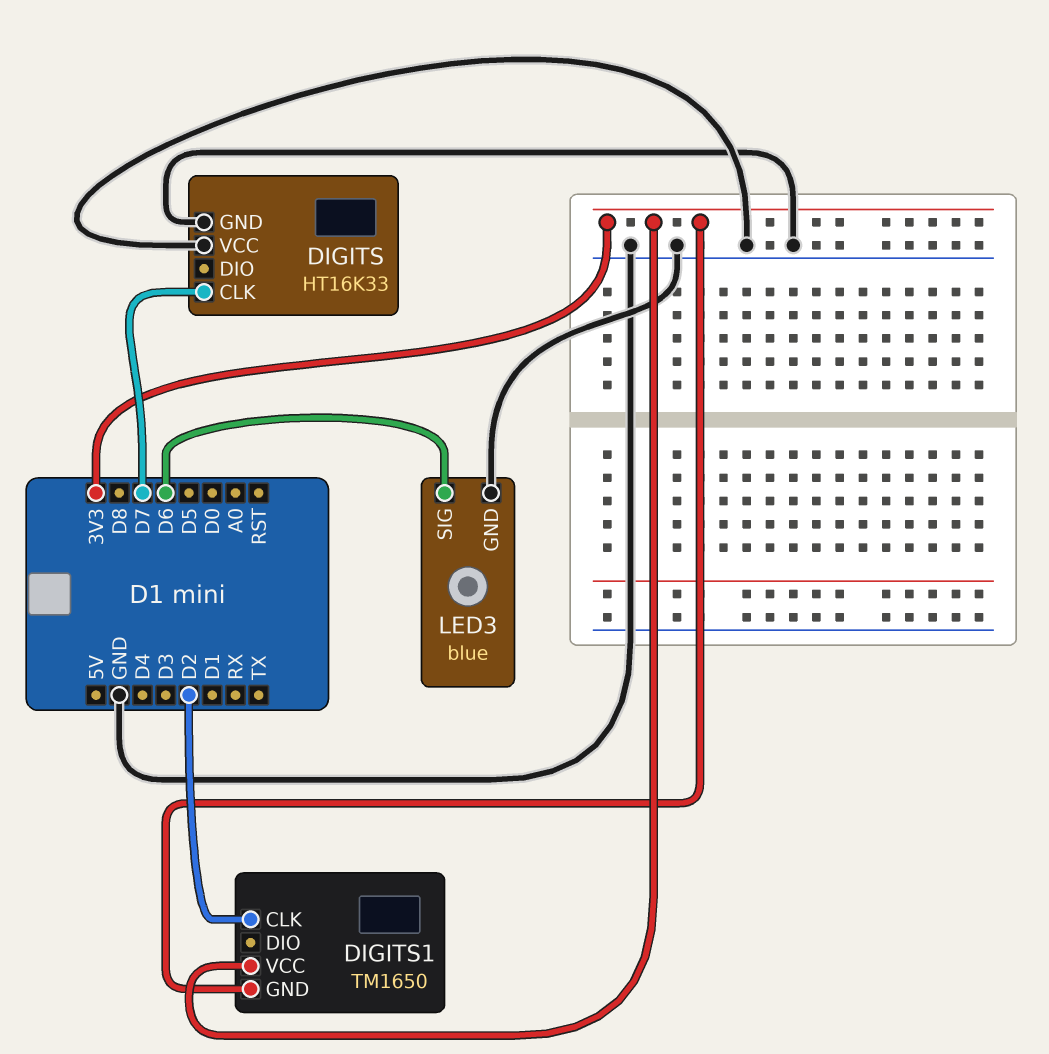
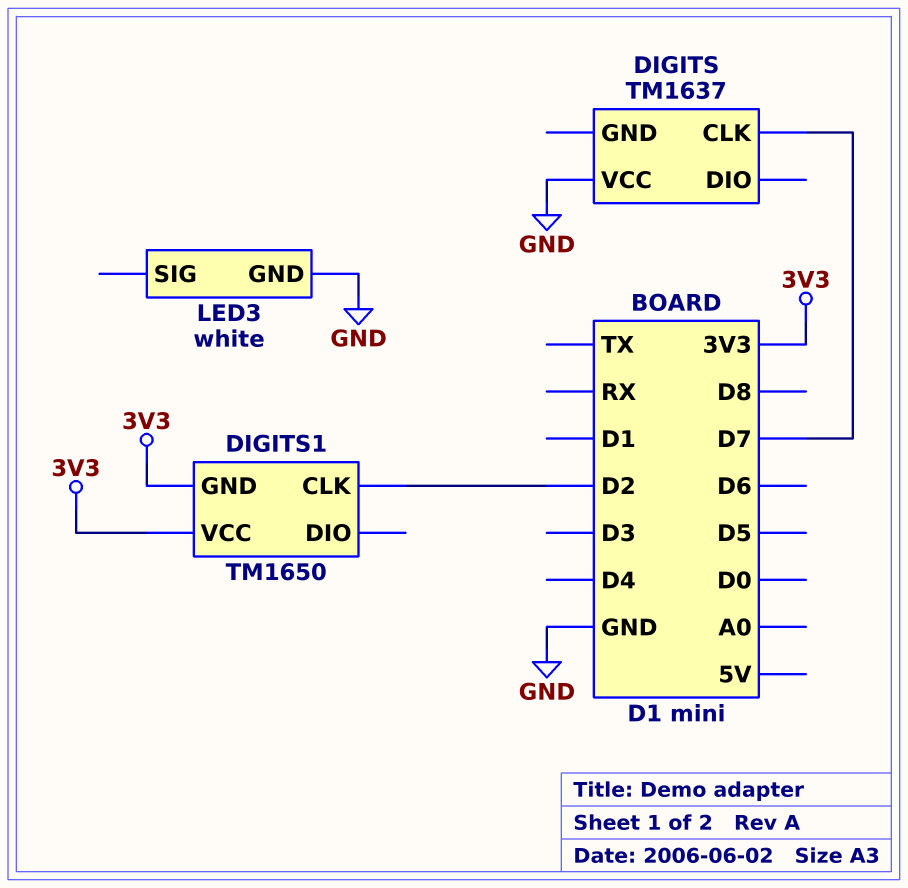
DIGITS: HT16K33 -> TM1637
DIGITS pin GND: GND -> none
LED3: blue -> white
LED3 pin SIG: D6 -> none

